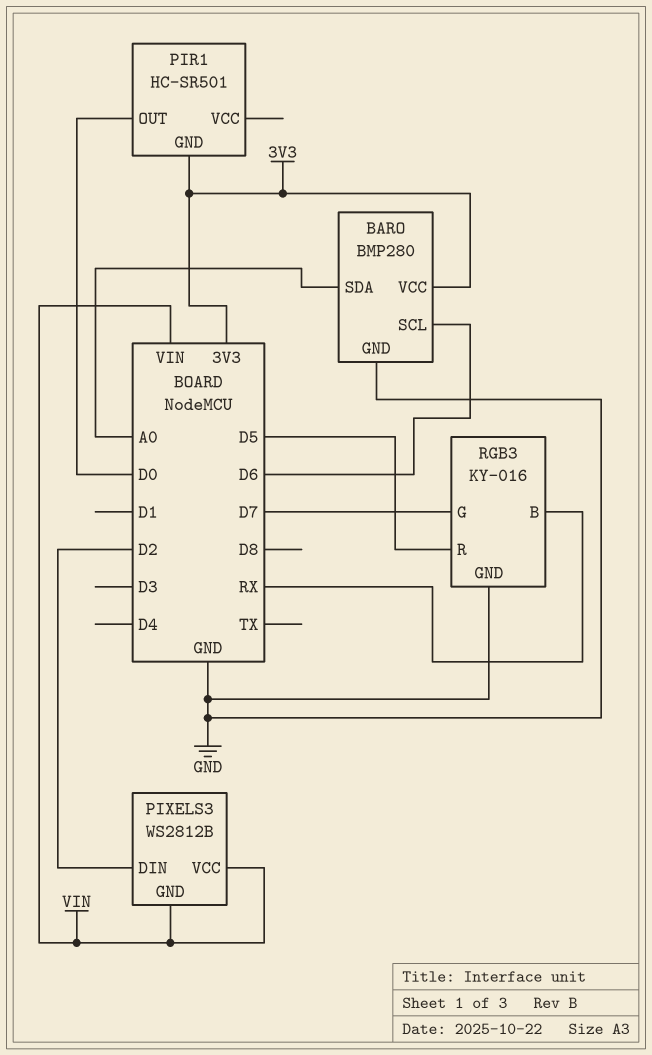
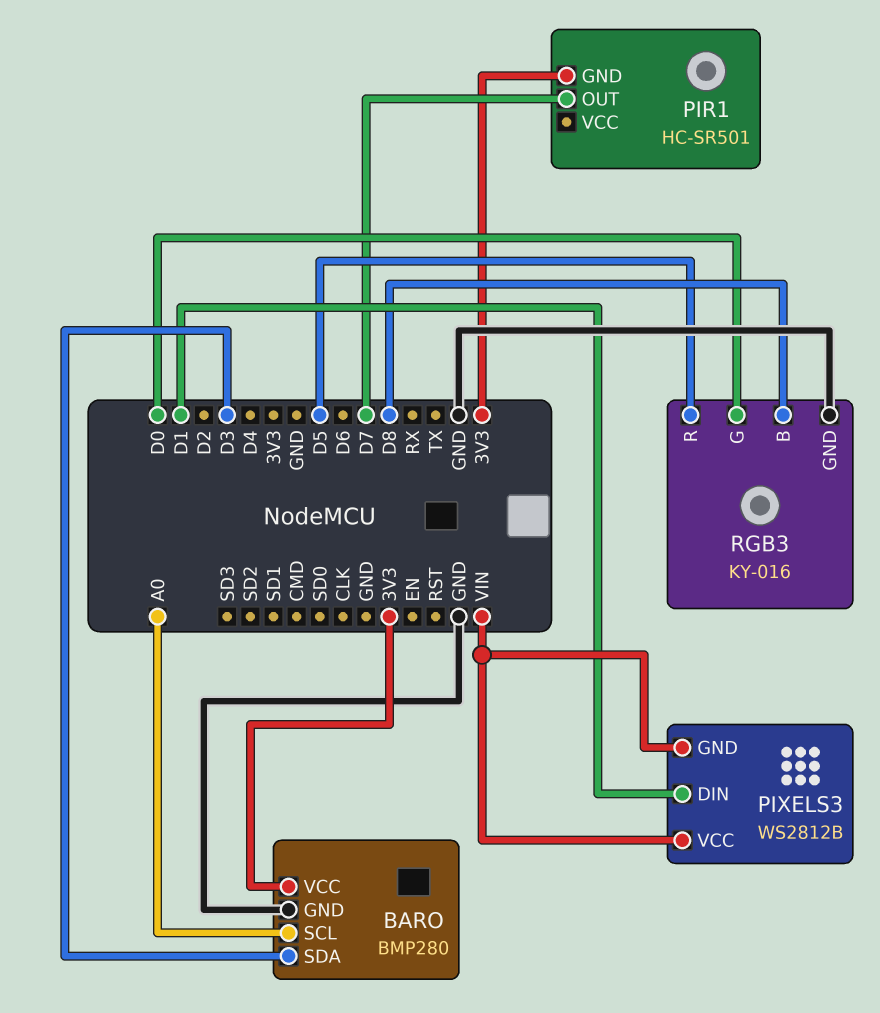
BARO pin SCL: D6 -> A0
BARO pin SDA: A0 -> D3
PIR1 pin OUT: D0 -> D7
PIXELS3 pin DIN: D2 -> D1
RGB3 pin B: RX -> D8
RGB3 pin G: D7 -> D0

